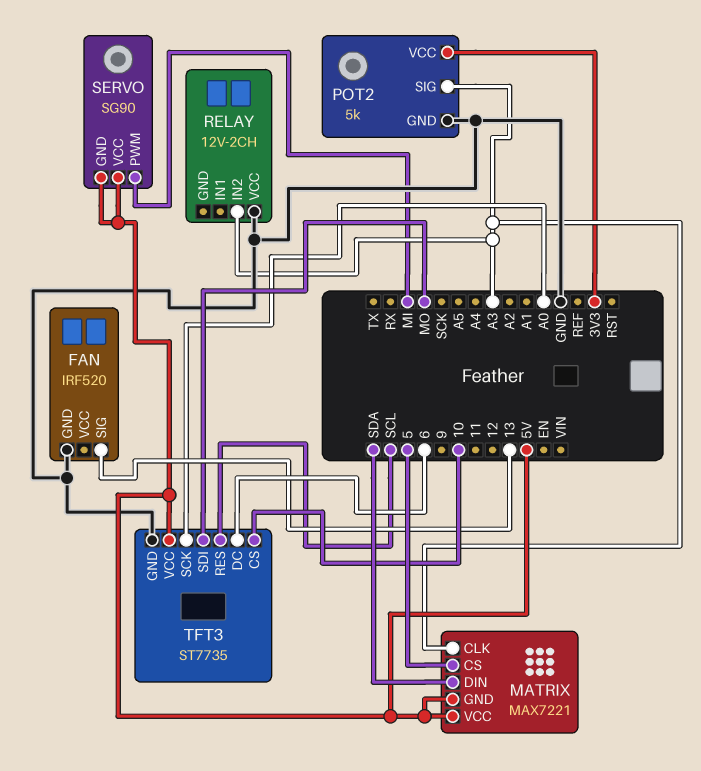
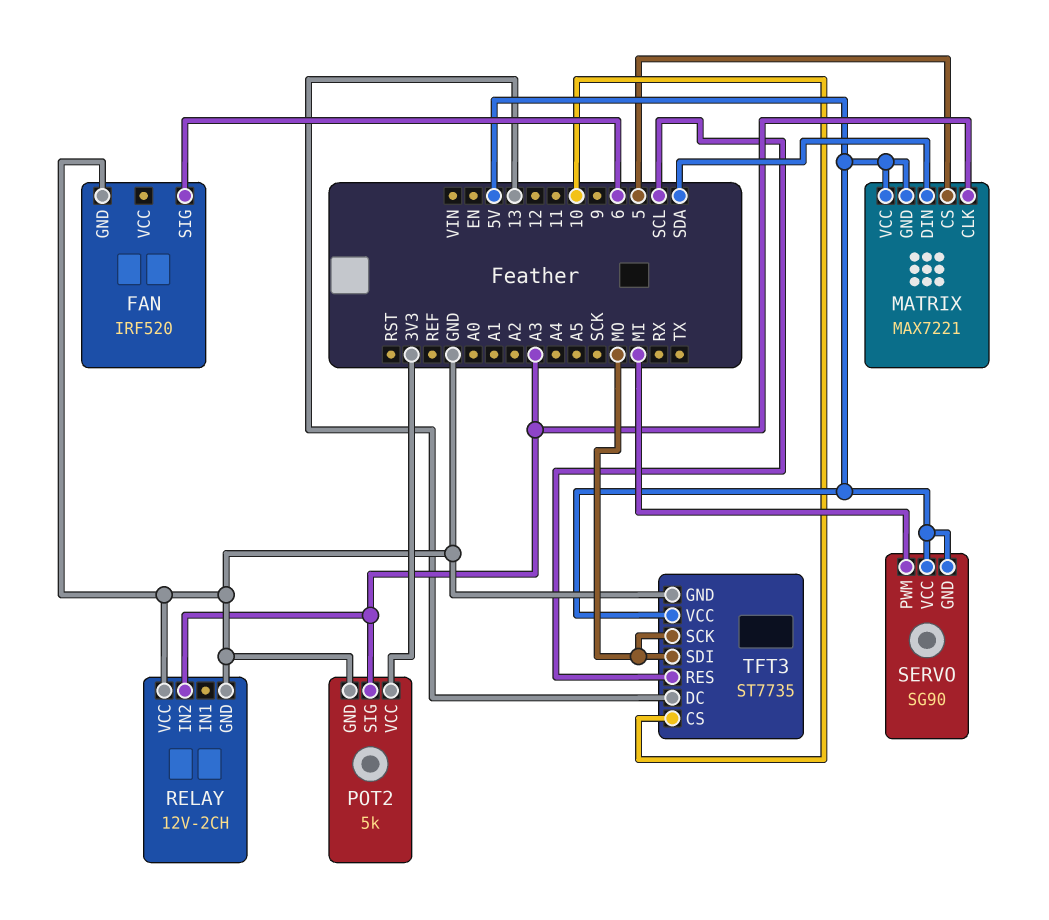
FAN pin SIG: 13 -> 6
RELAY pin GND: none -> GND
TFT3 pin DC: 6 -> 13
TFT3 pin SCK: A0 -> MO

